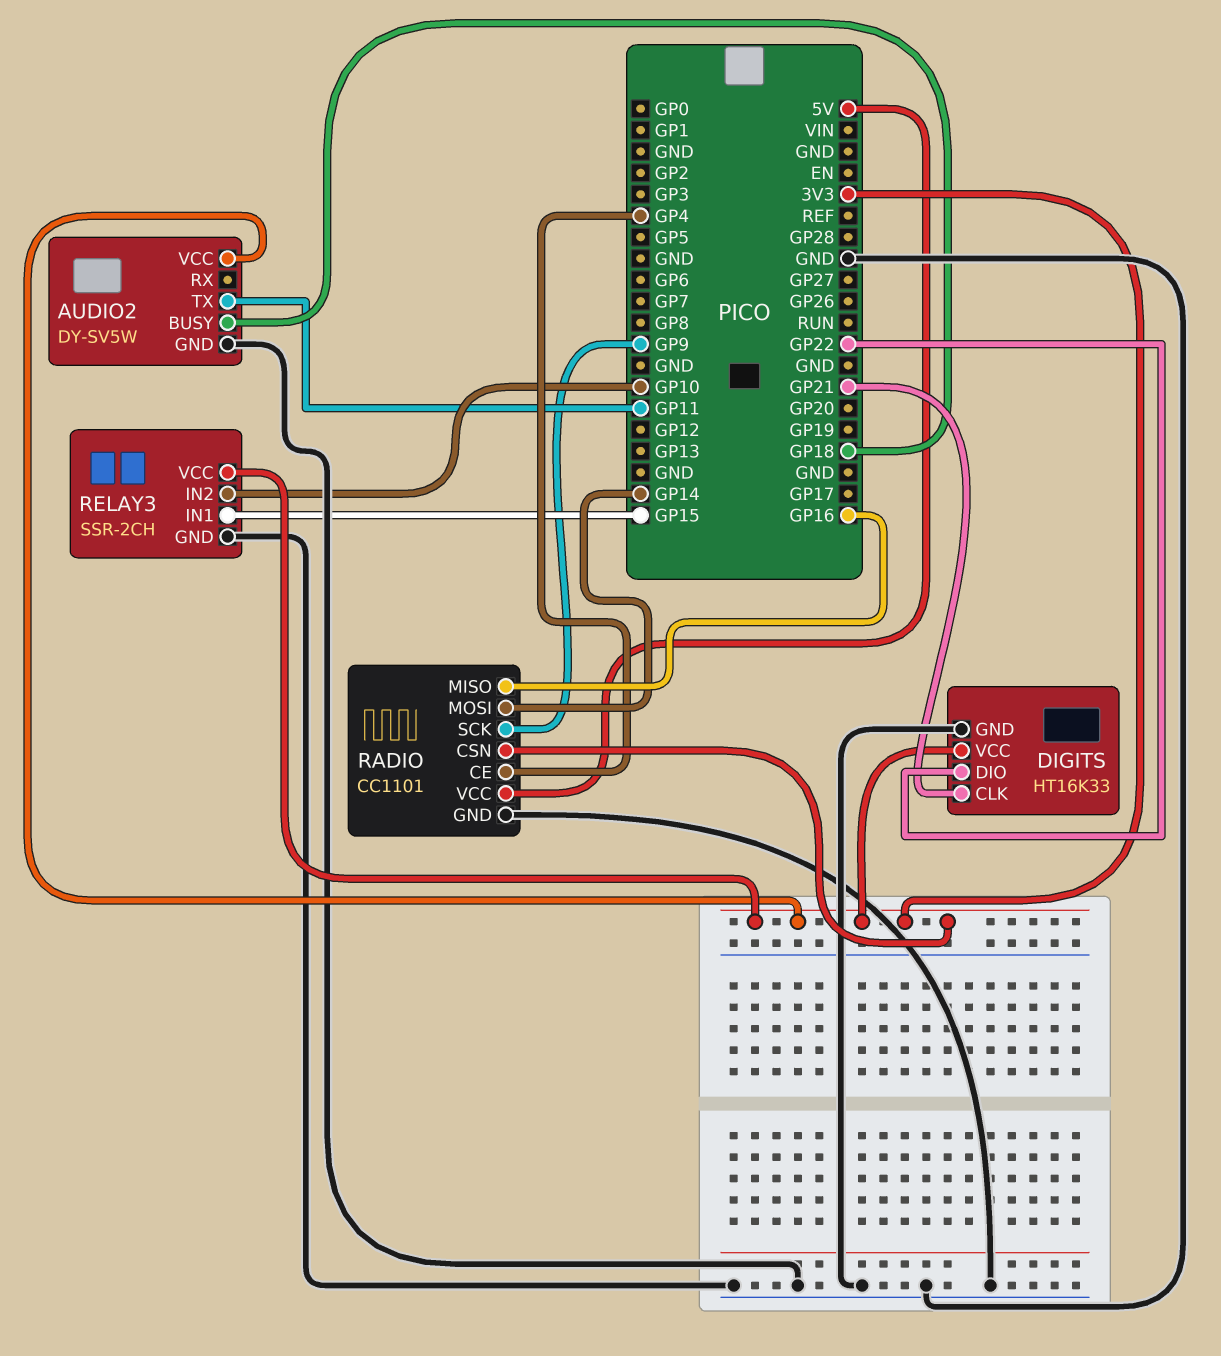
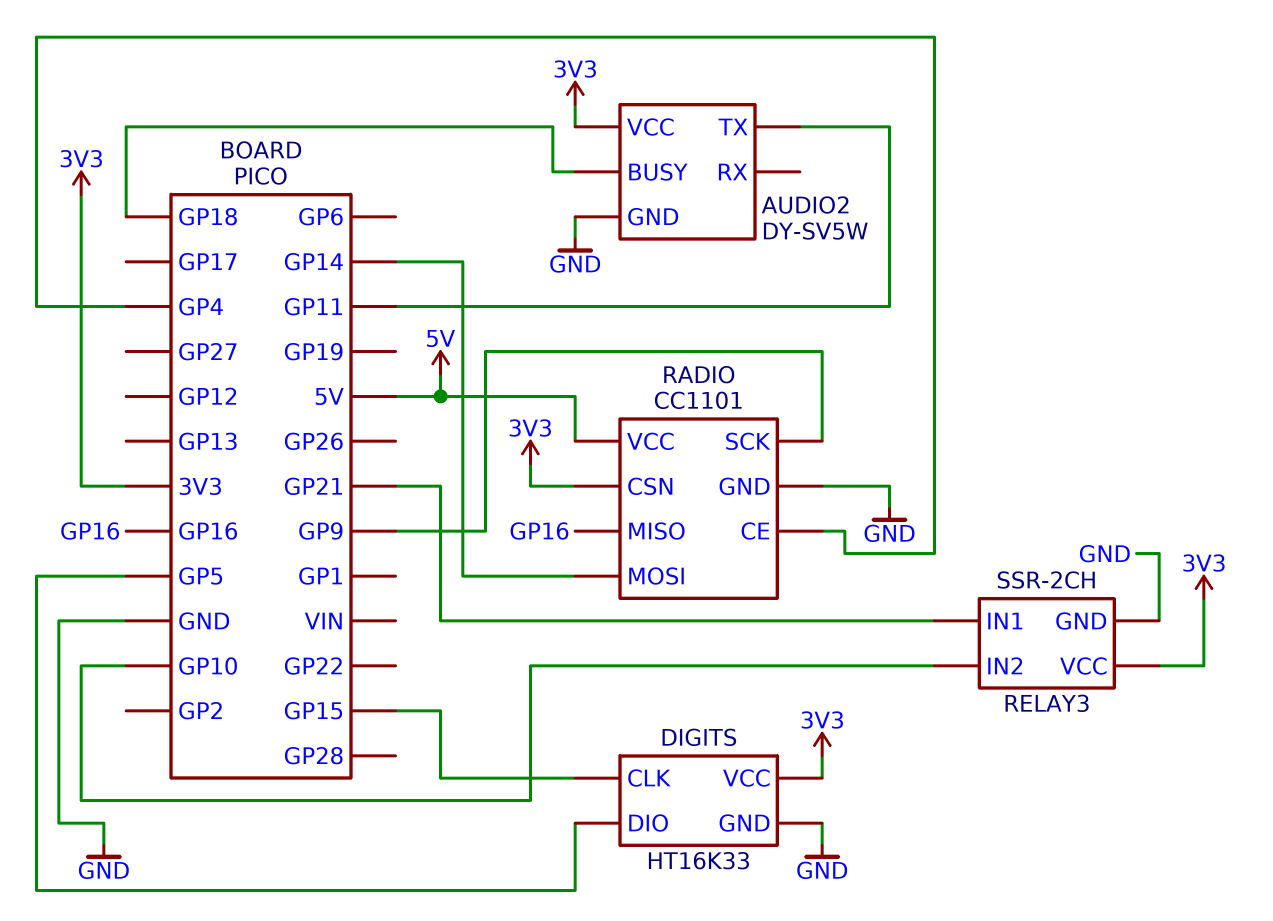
DIGITS pin CLK: GP21 -> GP15
DIGITS pin DIO: GP22 -> GP5
RELAY3 pin IN1: GP15 -> GP21

